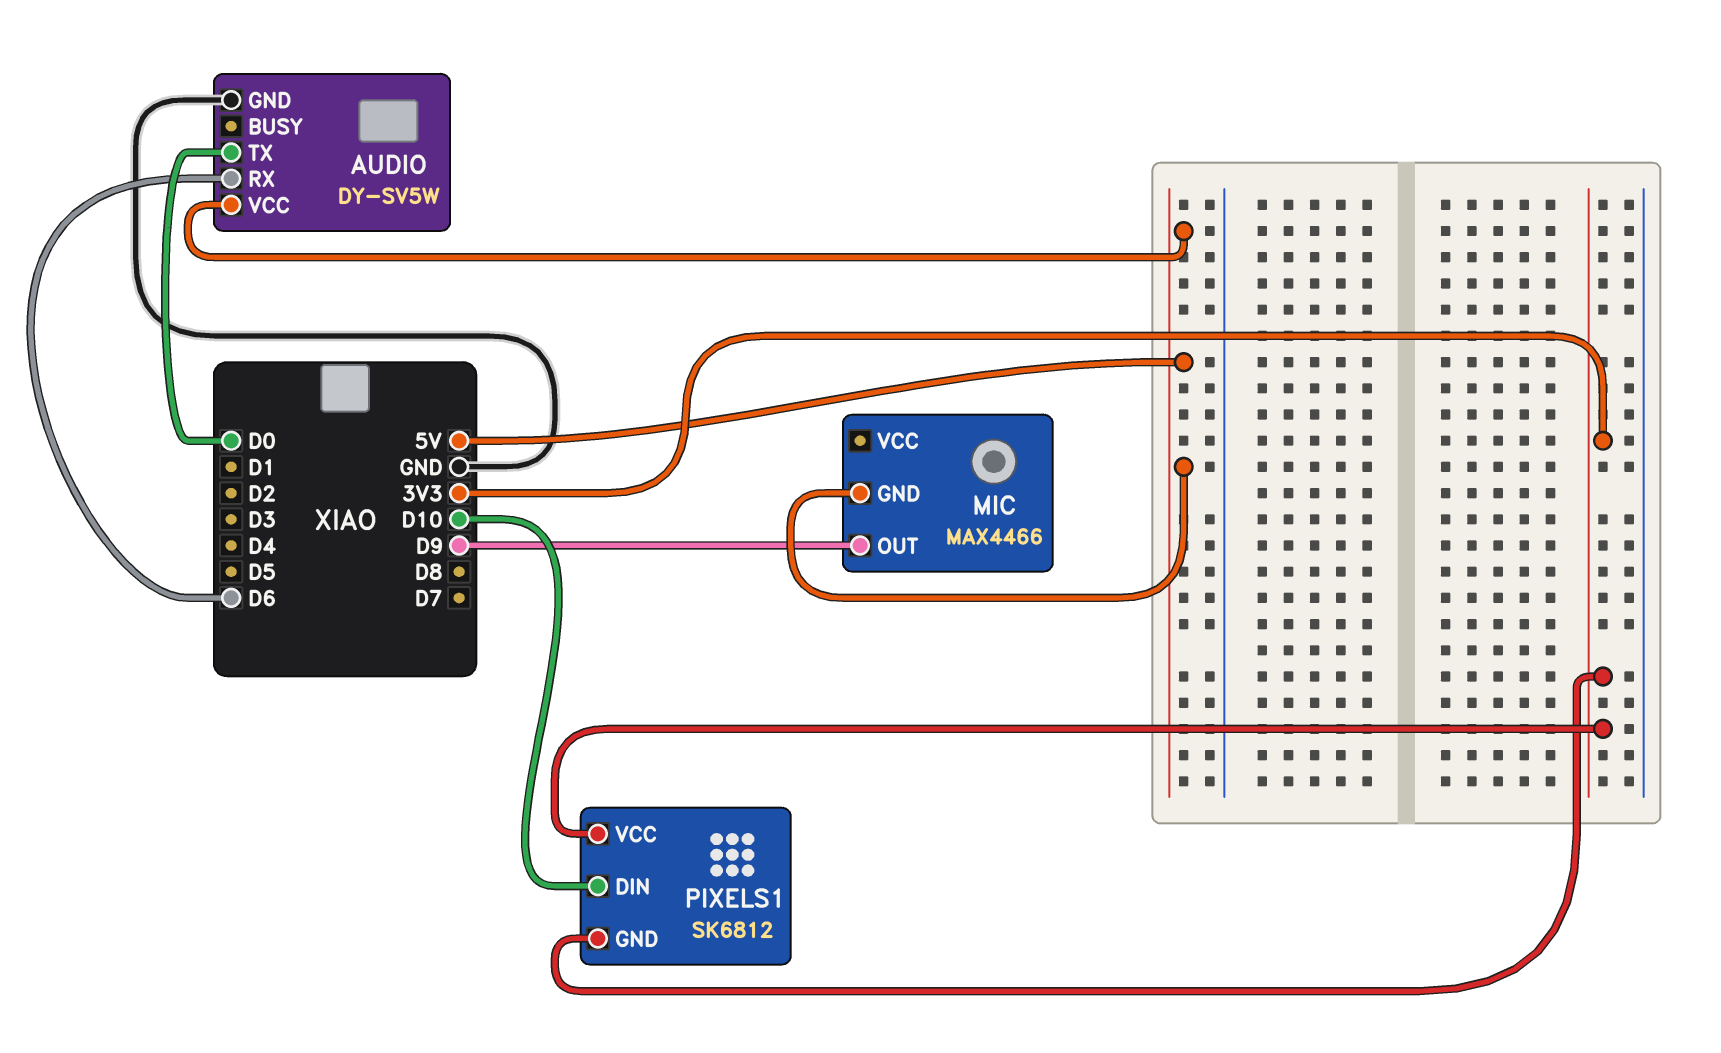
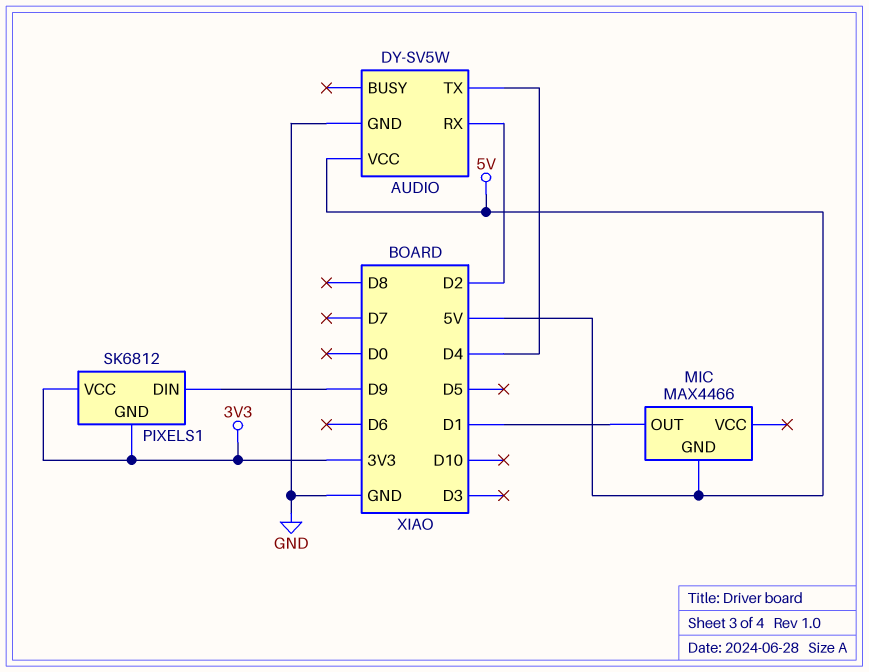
AUDIO pin RX: D6 -> D2
AUDIO pin TX: D0 -> D4
MIC pin OUT: D9 -> D1
PIXELS1 pin DIN: D10 -> D9

